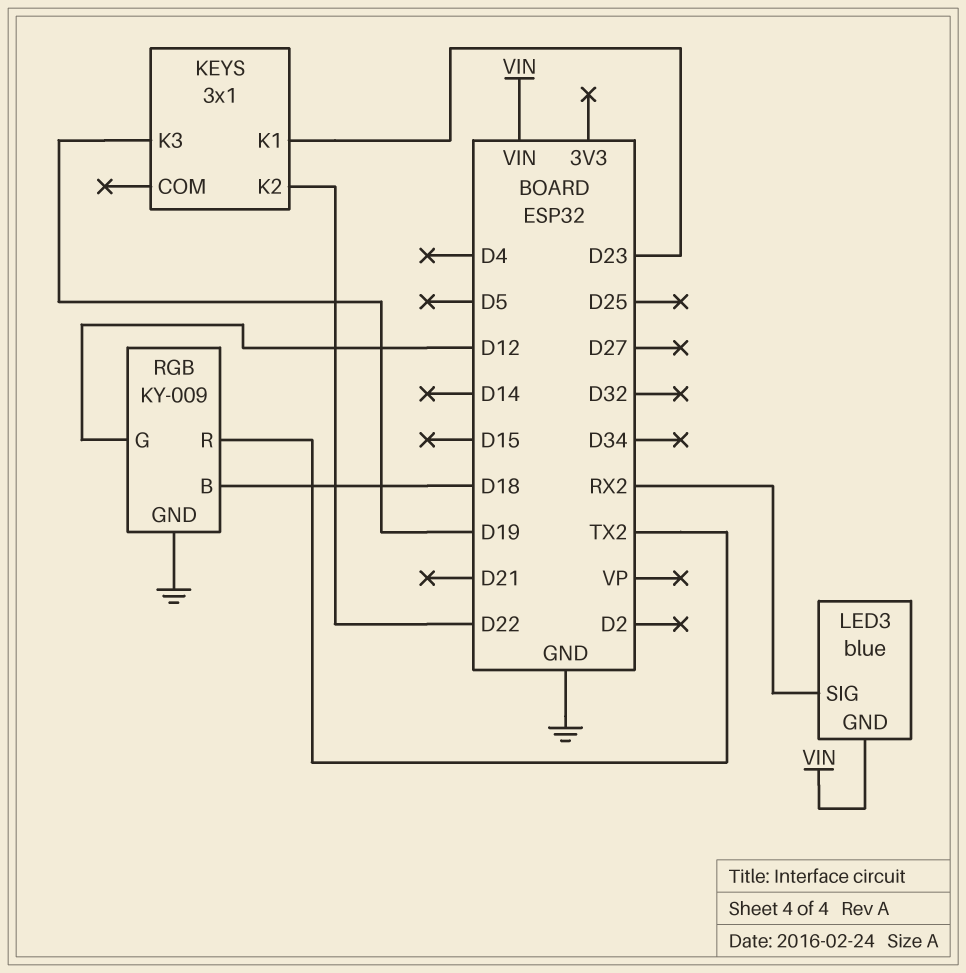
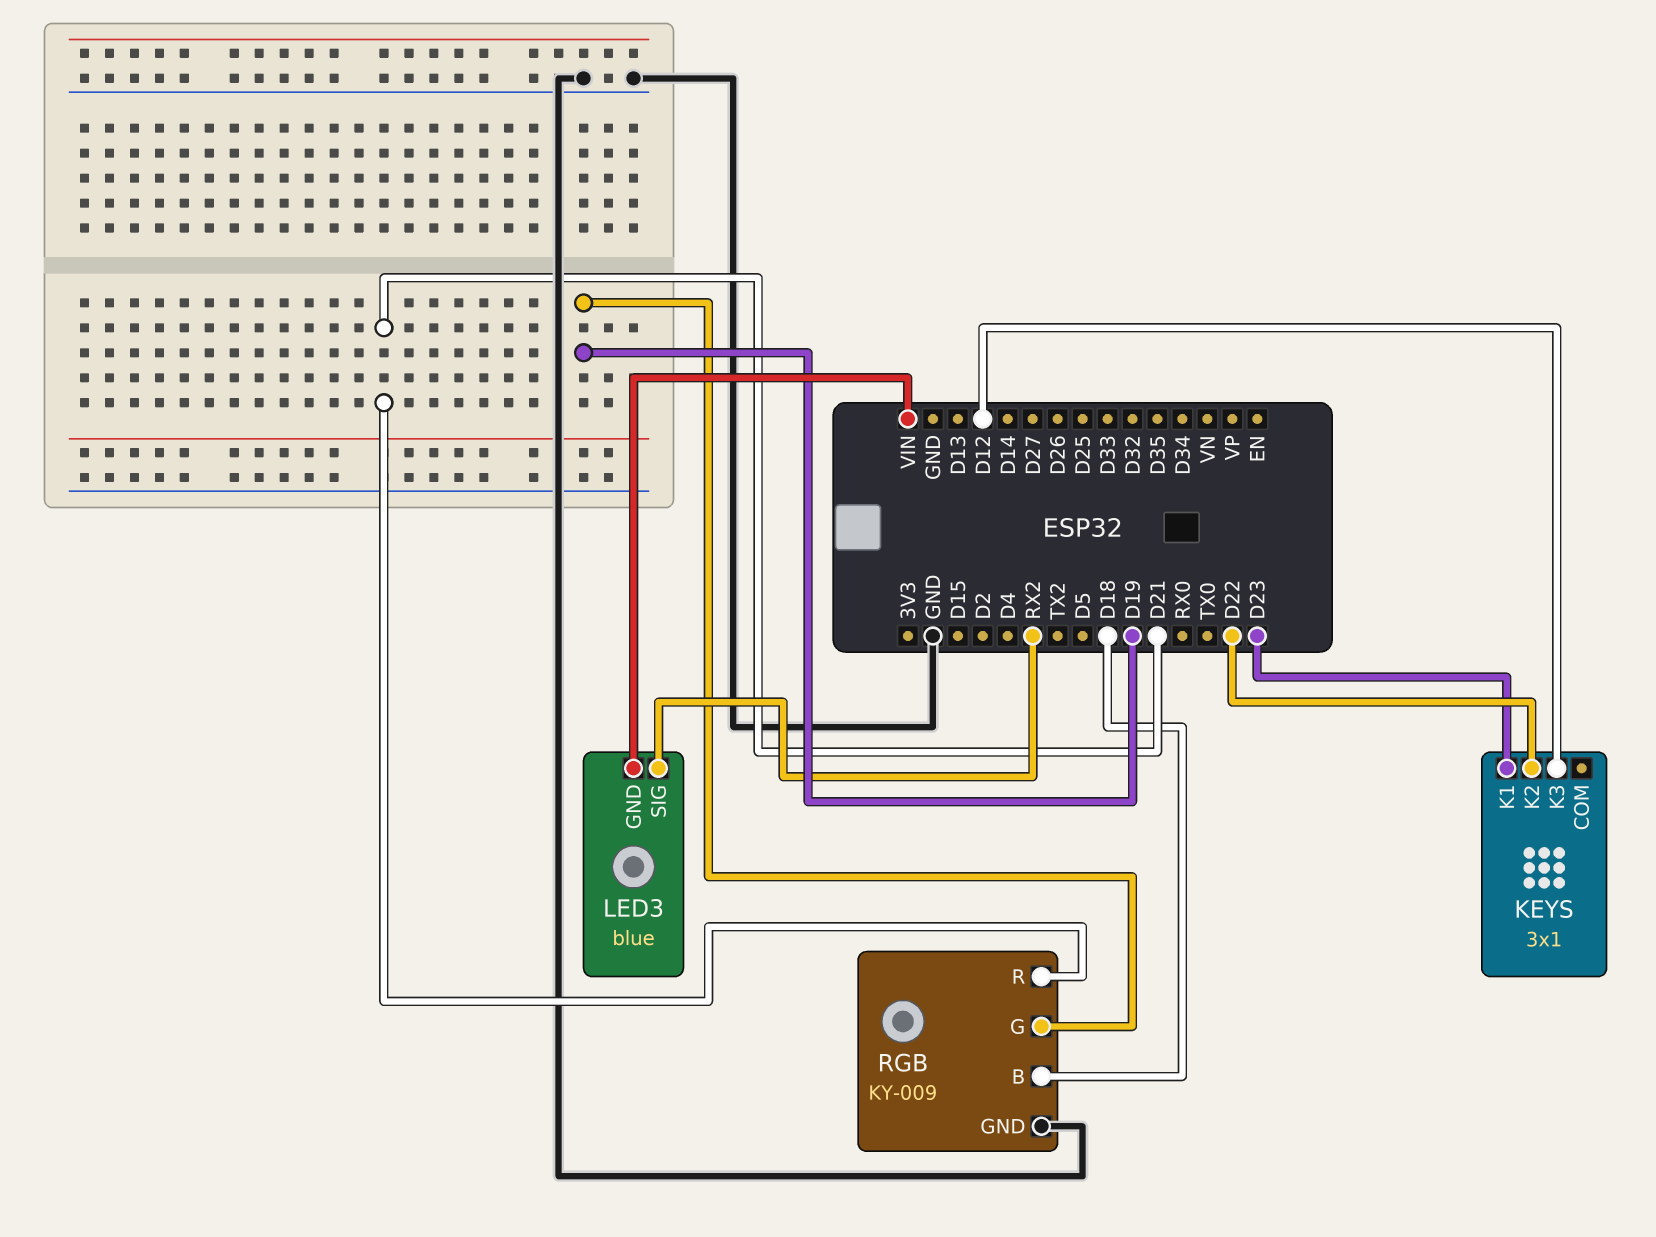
KEYS pin K3: D19 -> D12
RGB pin G: D12 -> D19
RGB pin R: TX2 -> D21

